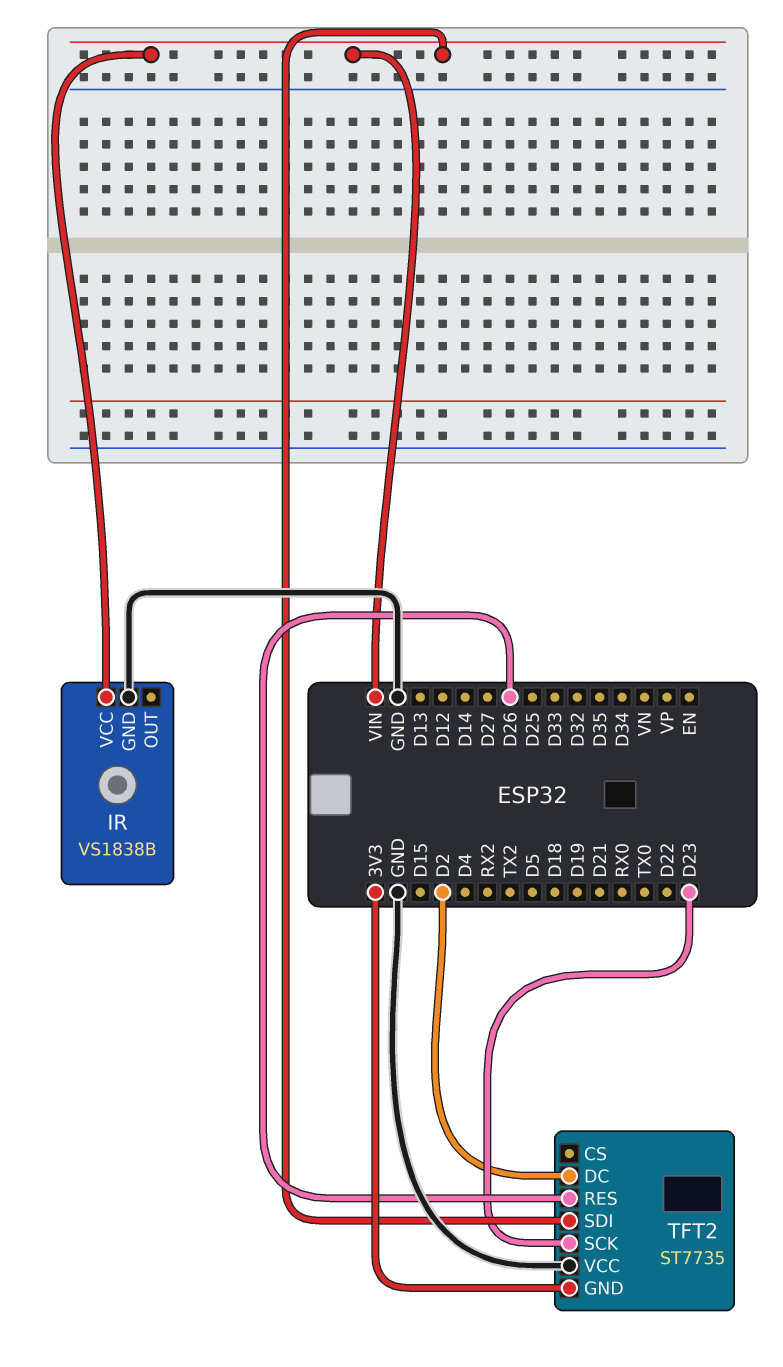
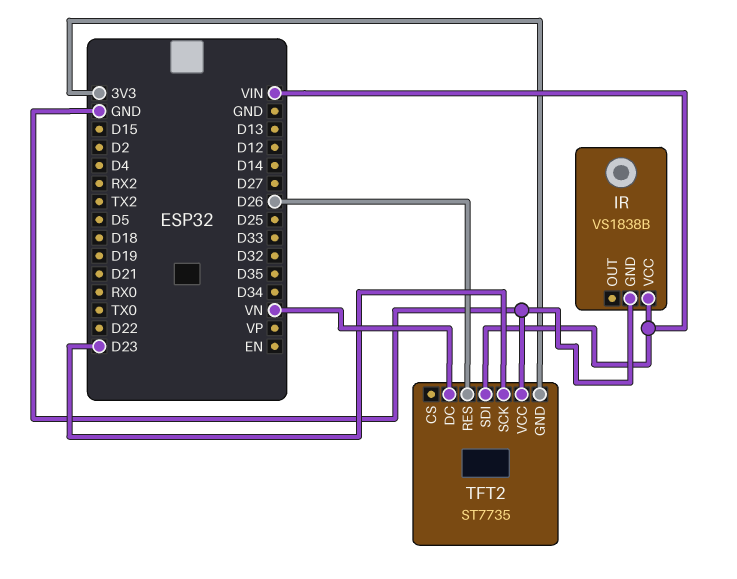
TFT2 pin DC: D2 -> VN

